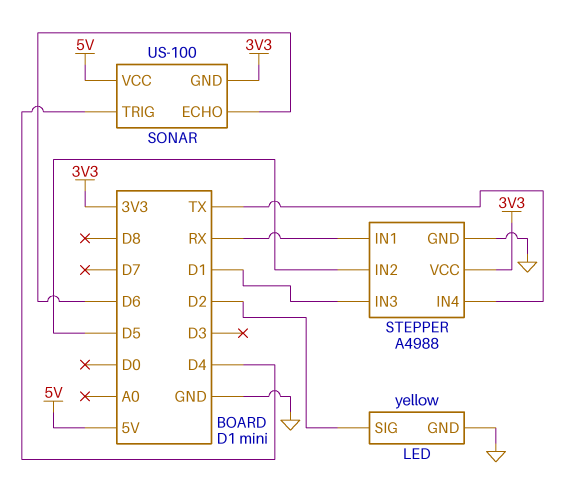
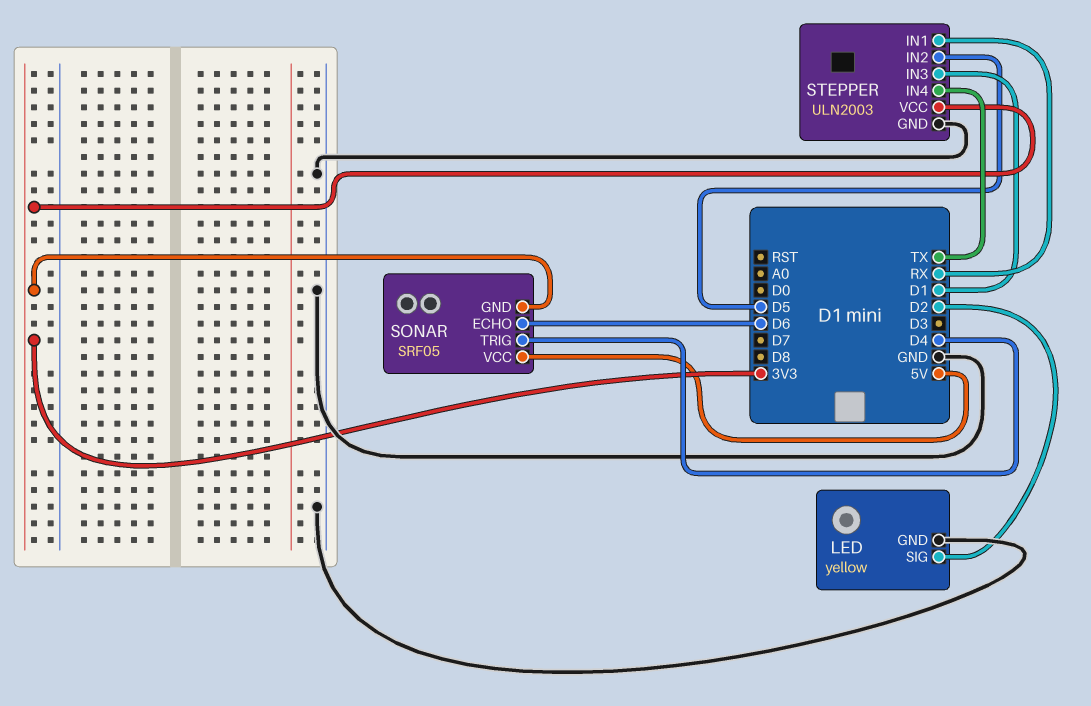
SONAR: US-100 -> SRF05
STEPPER: A4988 -> ULN2003

